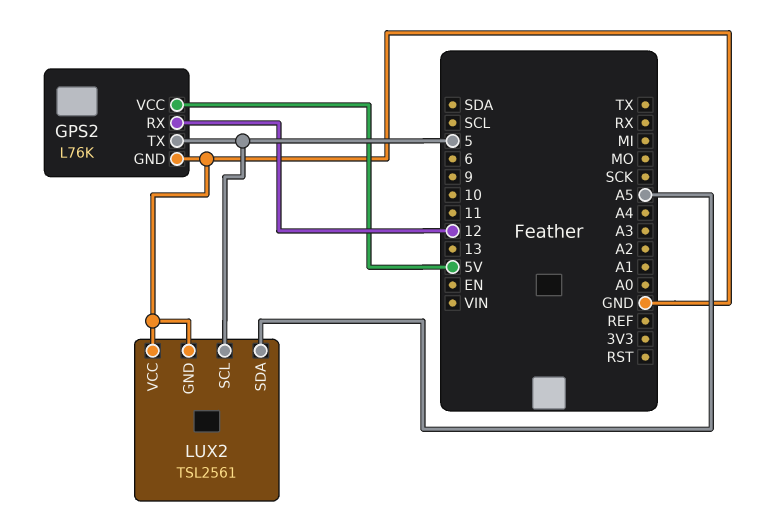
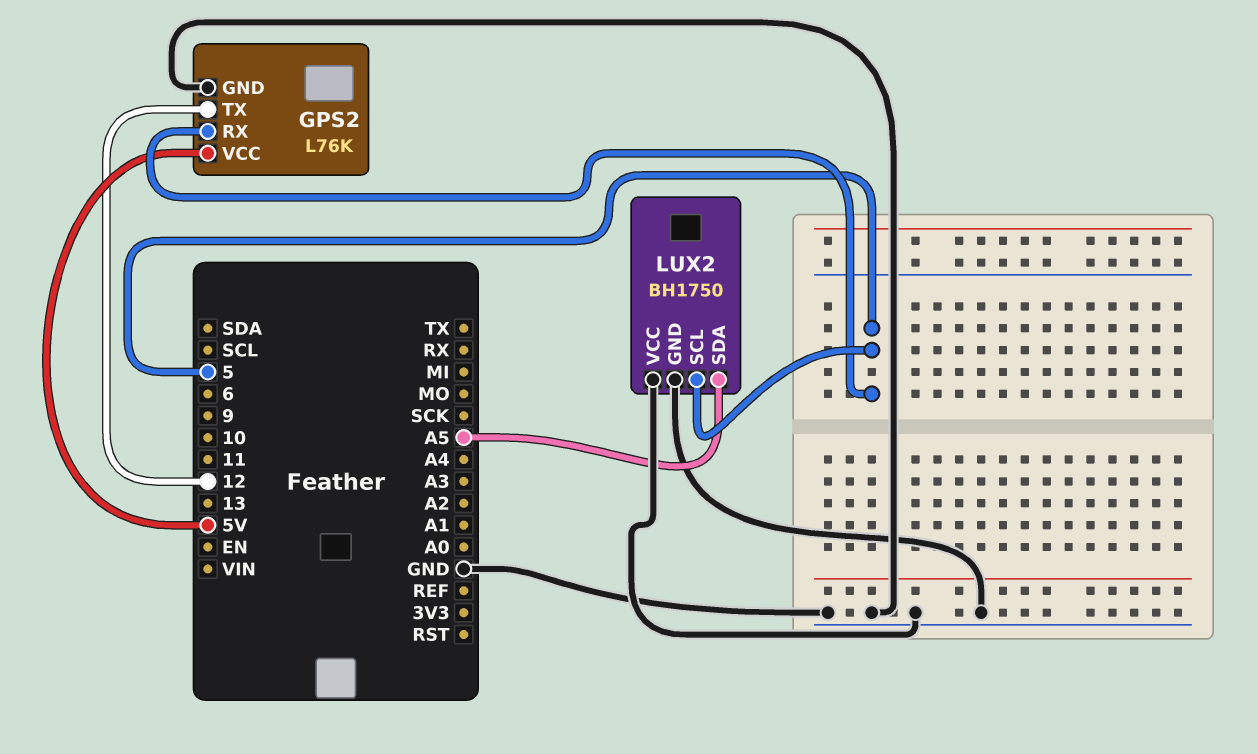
GPS2 pin RX: 12 -> 5
GPS2 pin TX: 5 -> 12
LUX2: TSL2561 -> BH1750

